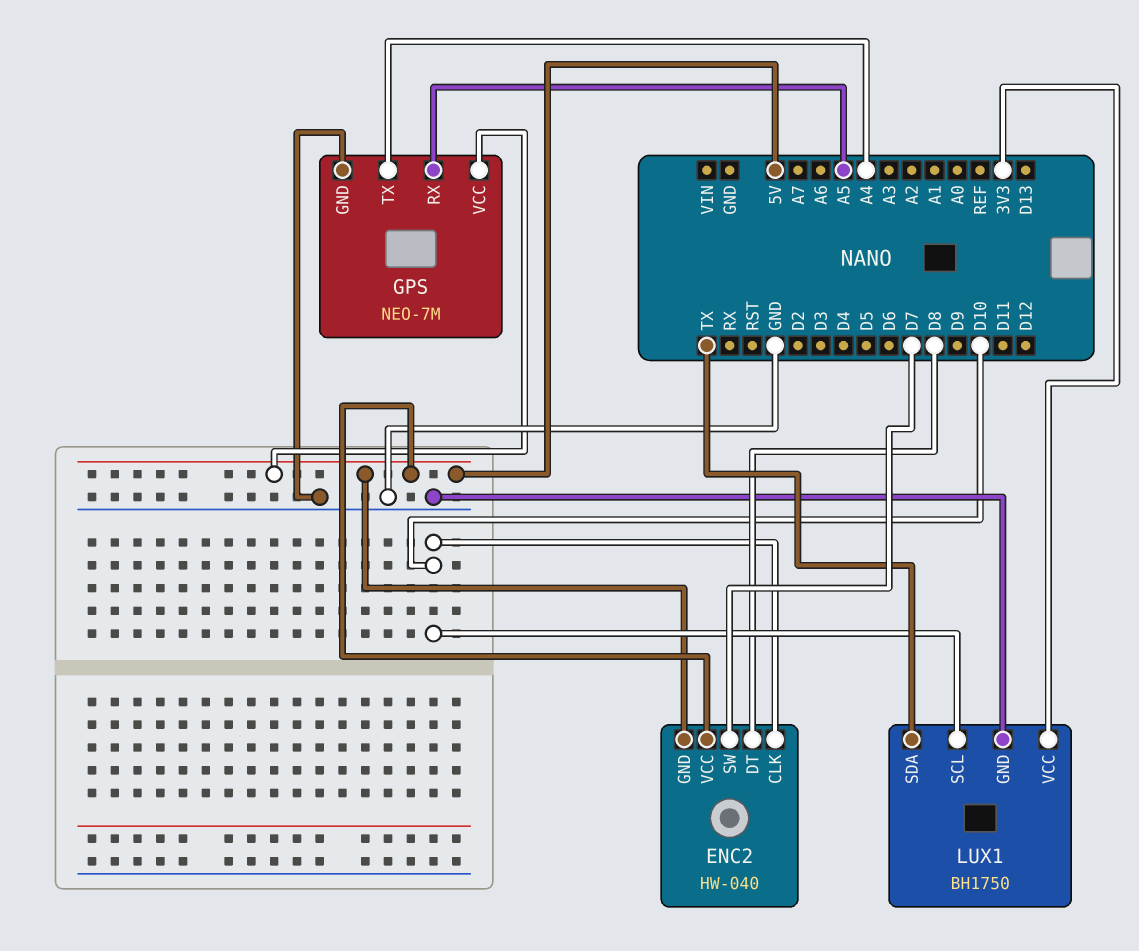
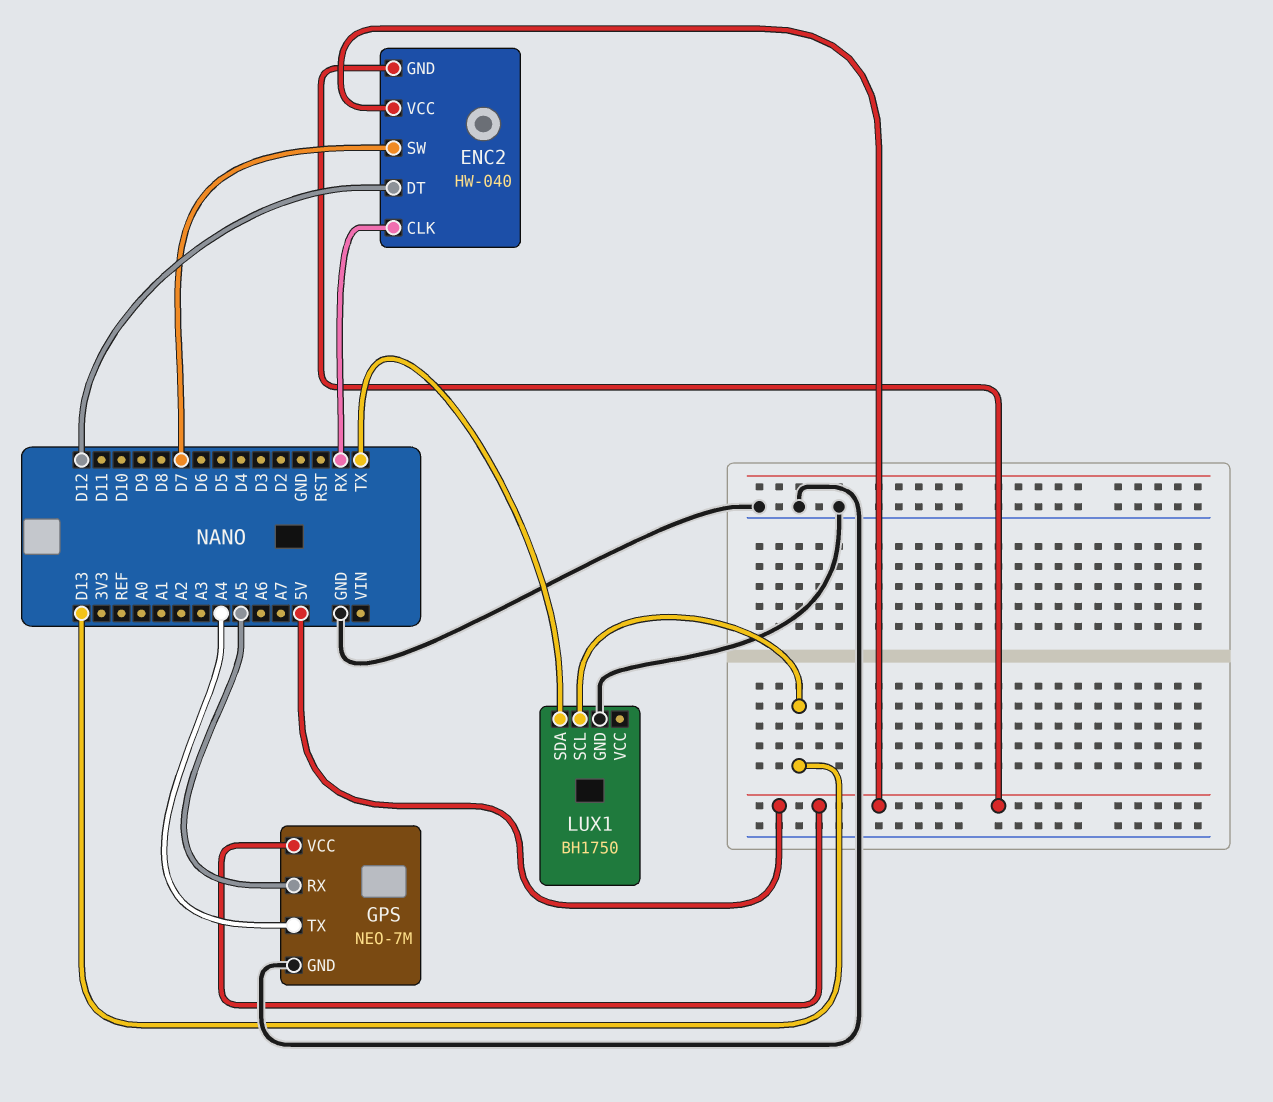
ENC2 pin CLK: D10 -> RX
ENC2 pin DT: D8 -> D12
LUX1 pin SCL: D10 -> D13
LUX1 pin VCC: 3V3 -> none

